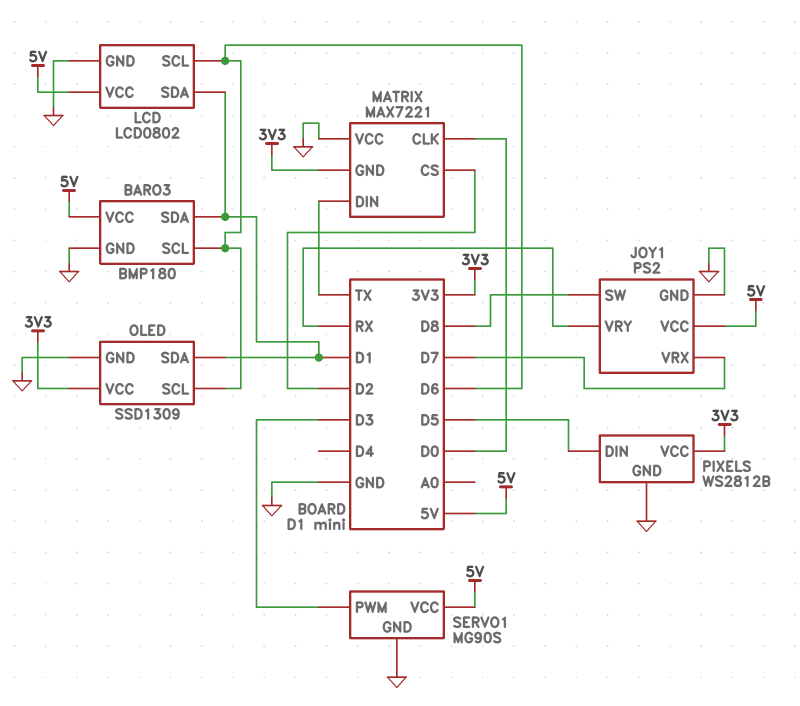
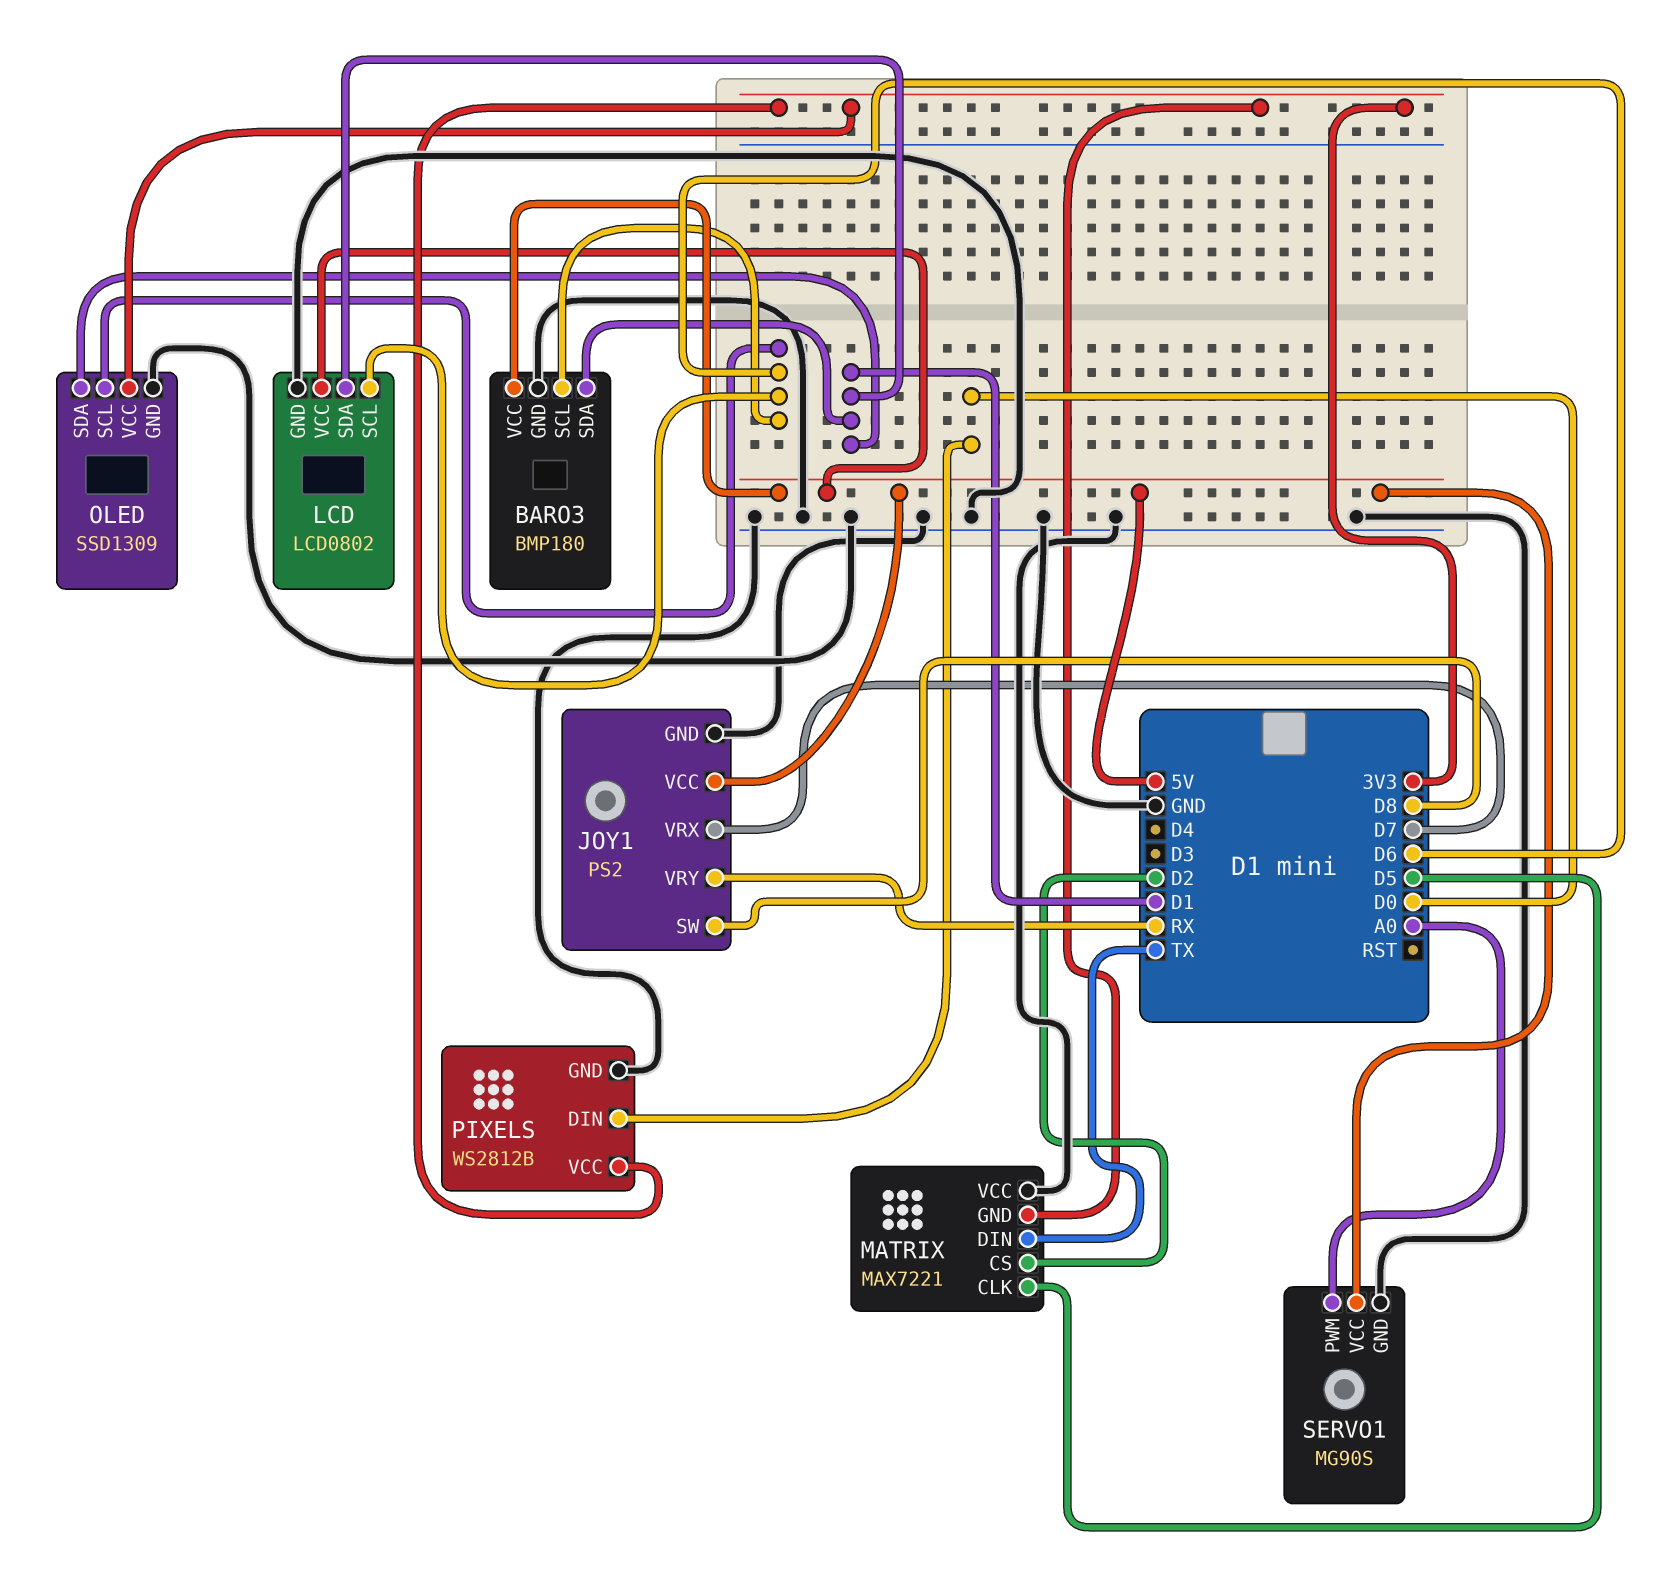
MATRIX pin CLK: D0 -> D5
PIXELS pin DIN: D5 -> D0
SERVO1 pin PWM: D3 -> A0

